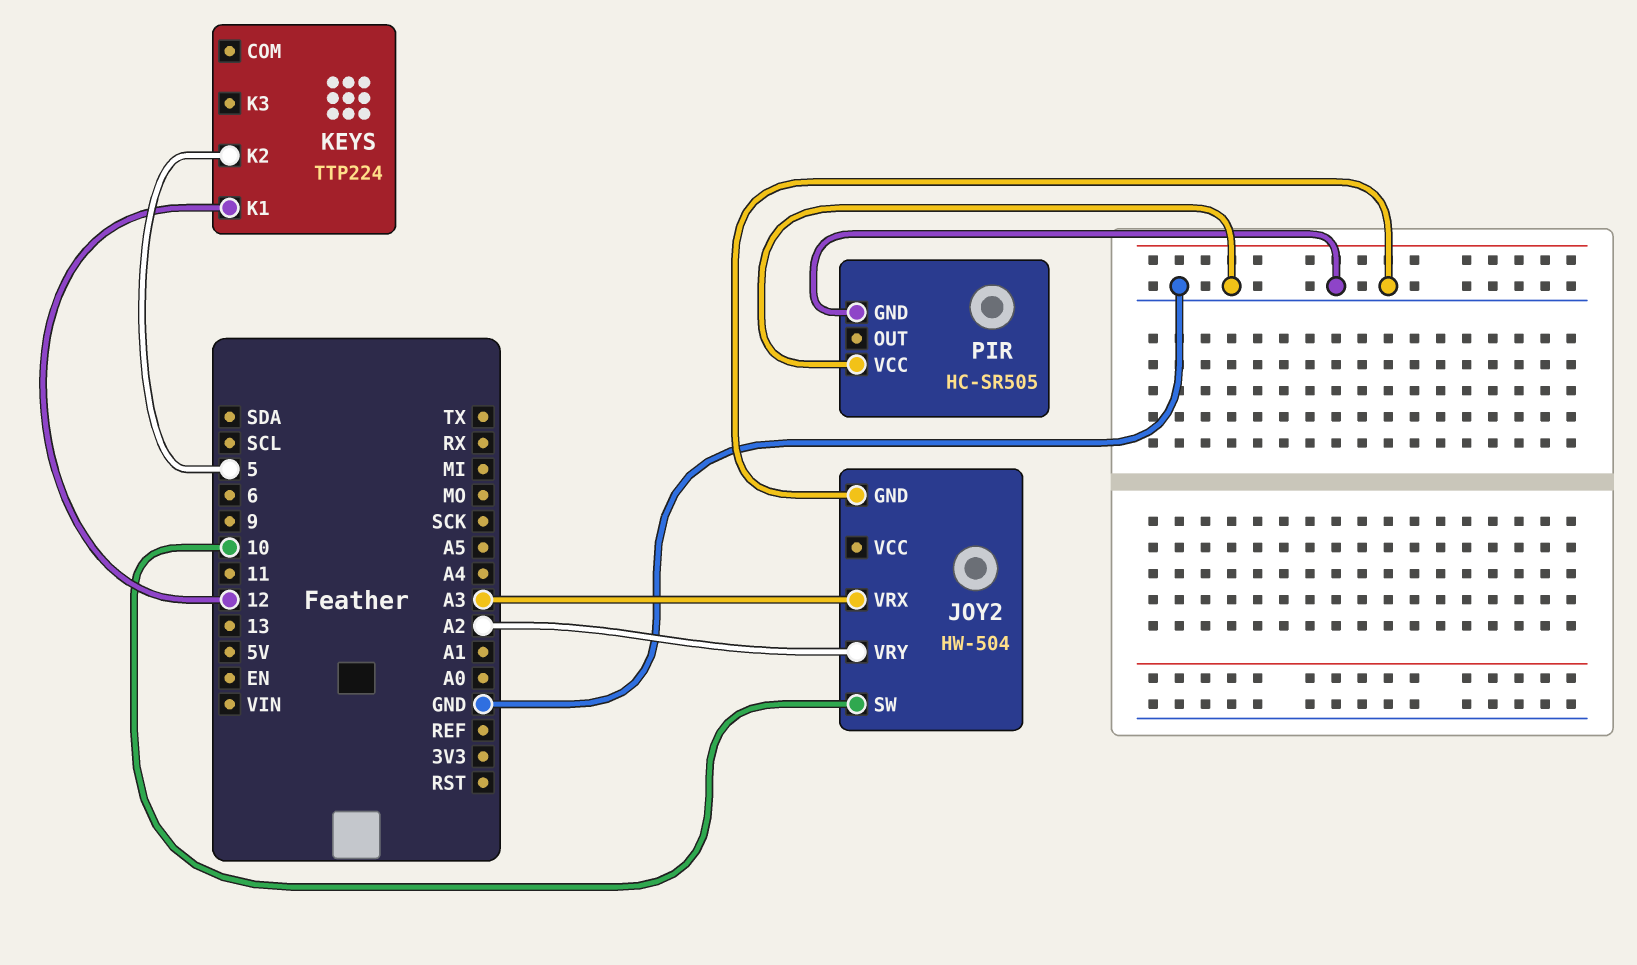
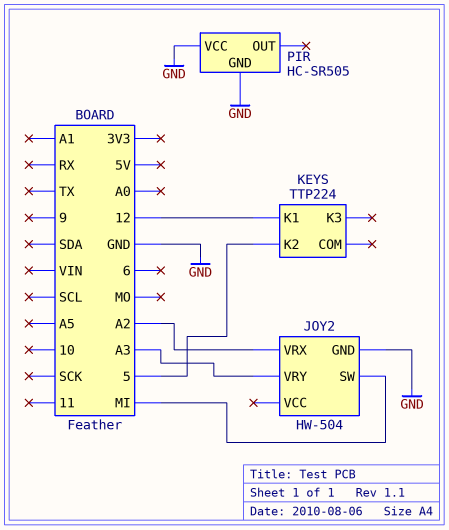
JOY2 pin SW: 10 -> MI
JOY2 pin VRX: A3 -> A2
JOY2 pin VRY: A2 -> A3

